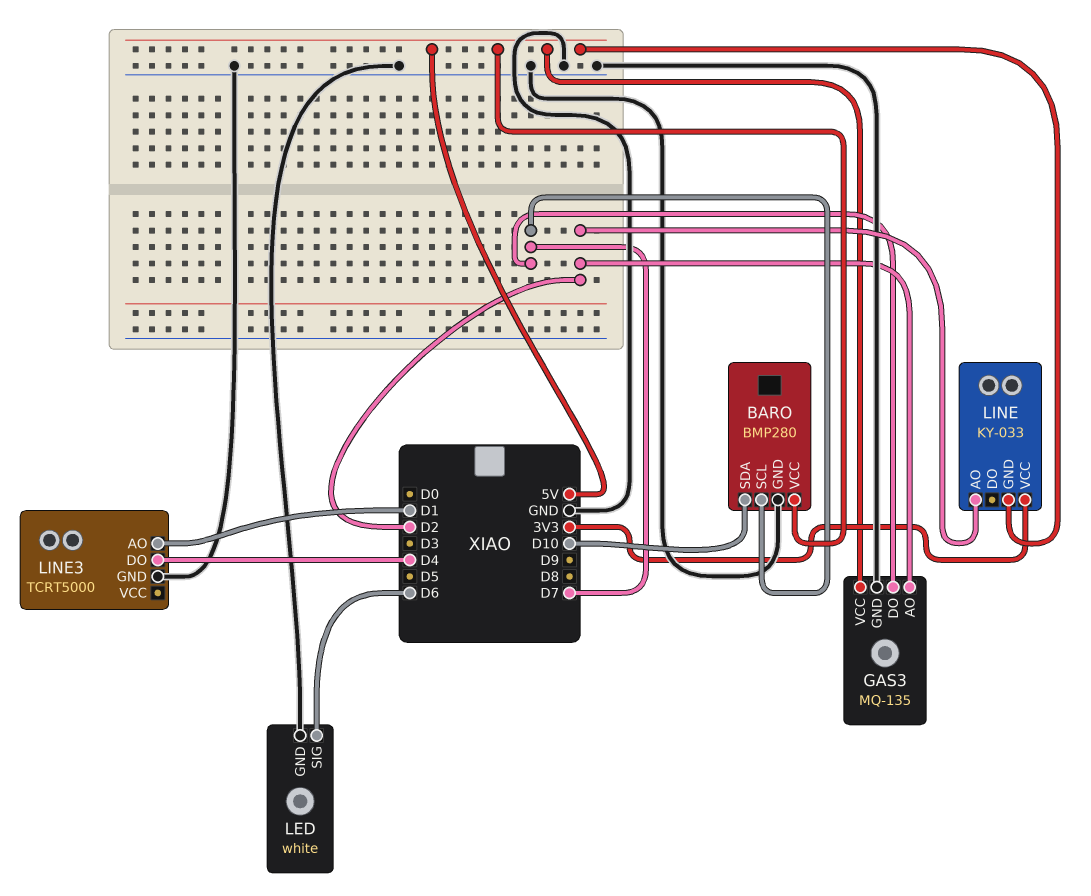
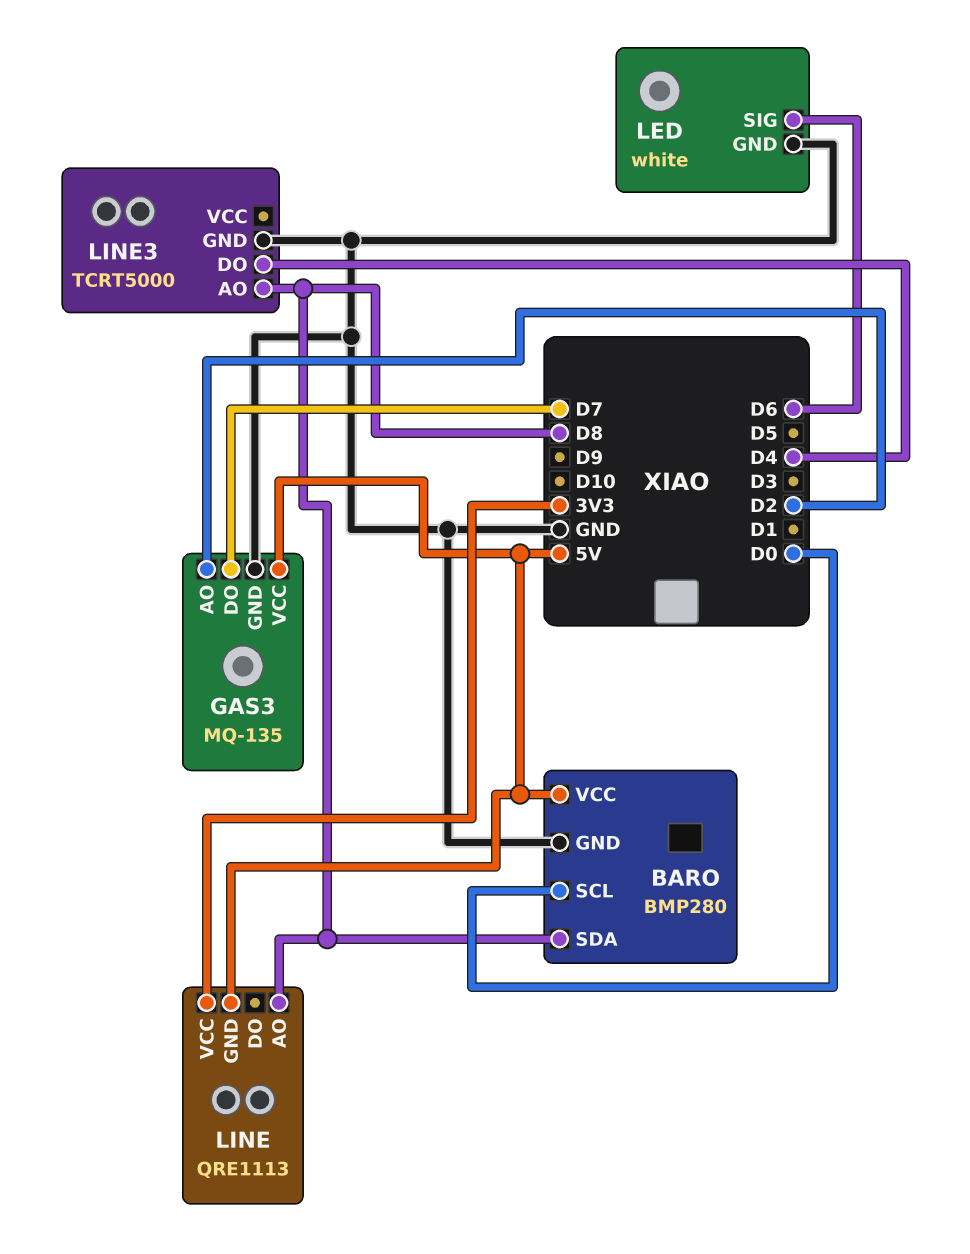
BARO pin SCL: D7 -> D0
BARO pin SDA: D10 -> D8
LINE: KY-033 -> QRE1113
LINE pin AO: D2 -> D8
LINE3 pin AO: D1 -> D8

